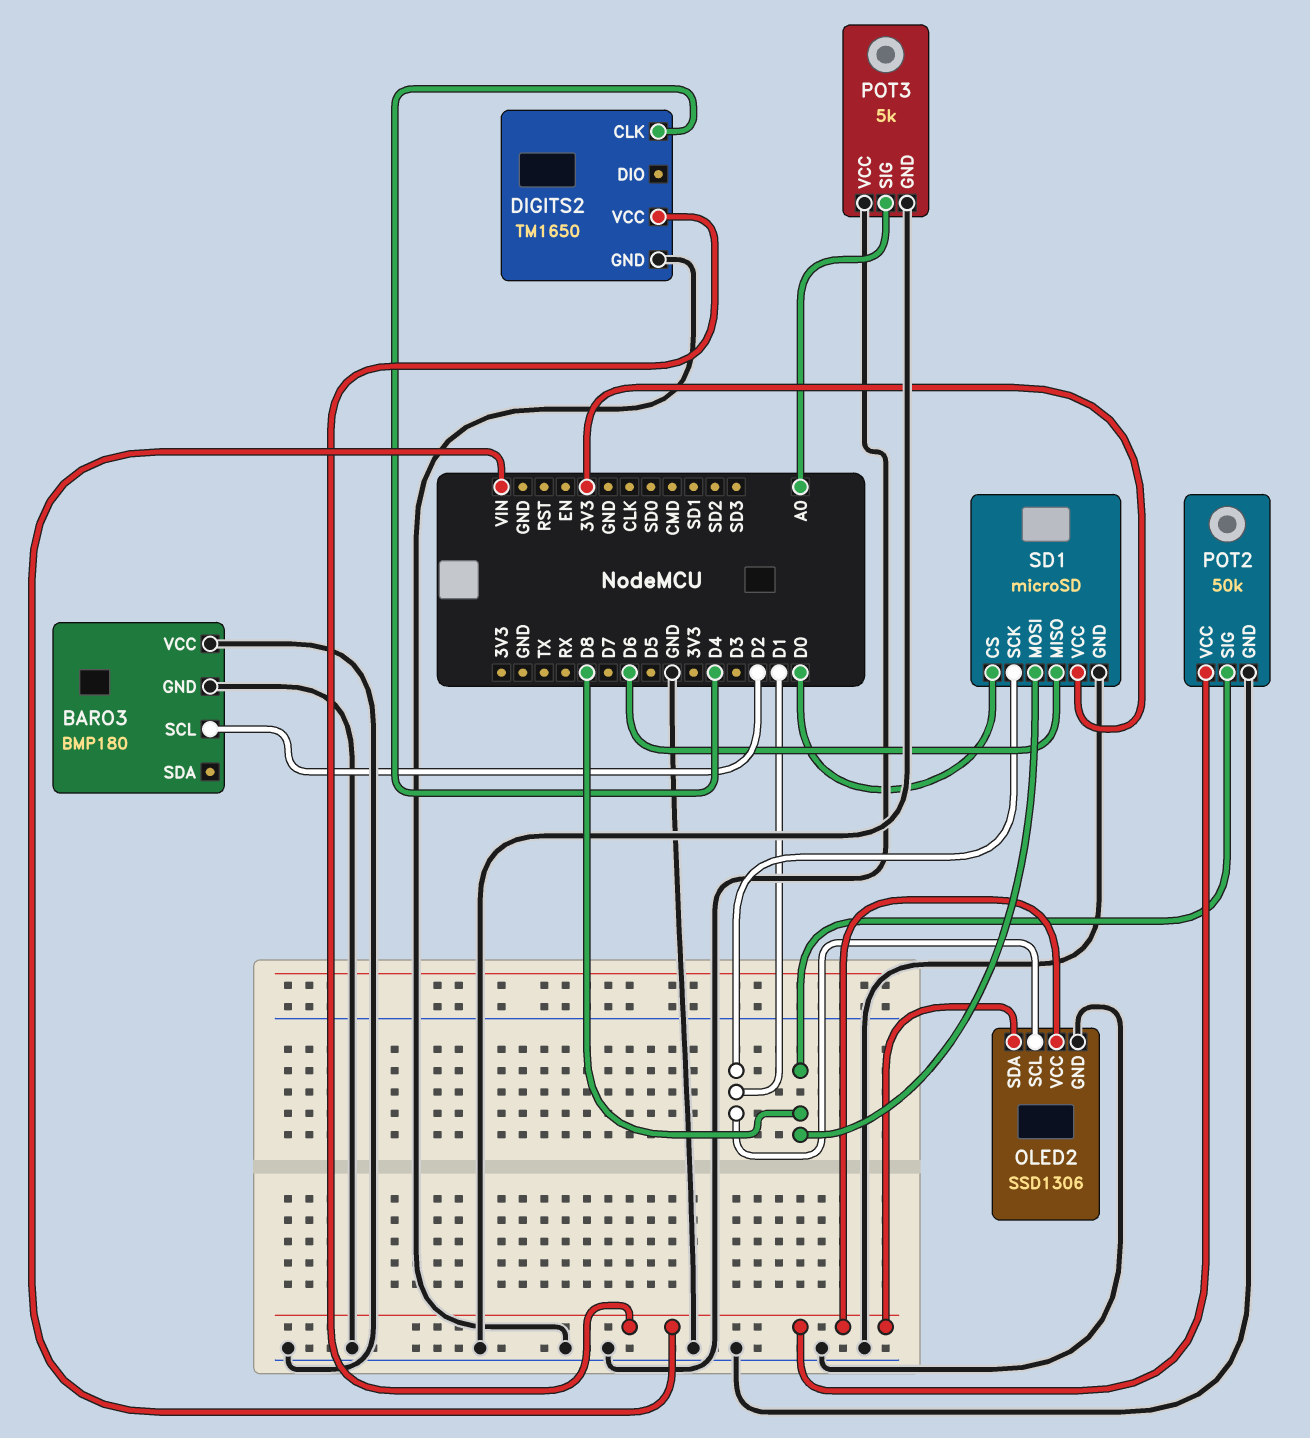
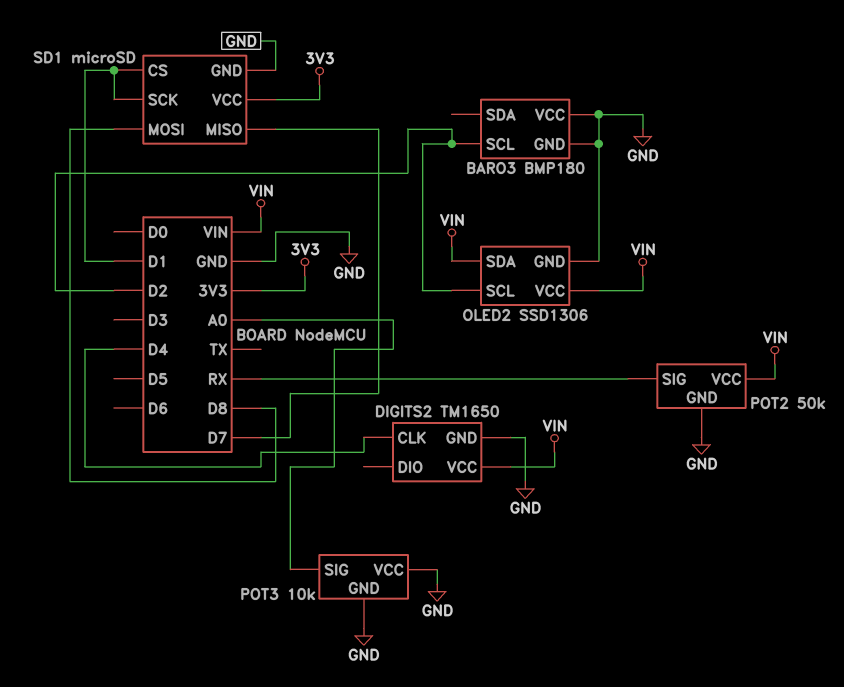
OLED2 pin SCL: D1 -> D2
POT2 pin SIG: D8 -> RX
POT3: 5k -> 10k
SD1 pin CS: D0 -> D1
SD1 pin MISO: D6 -> D7

